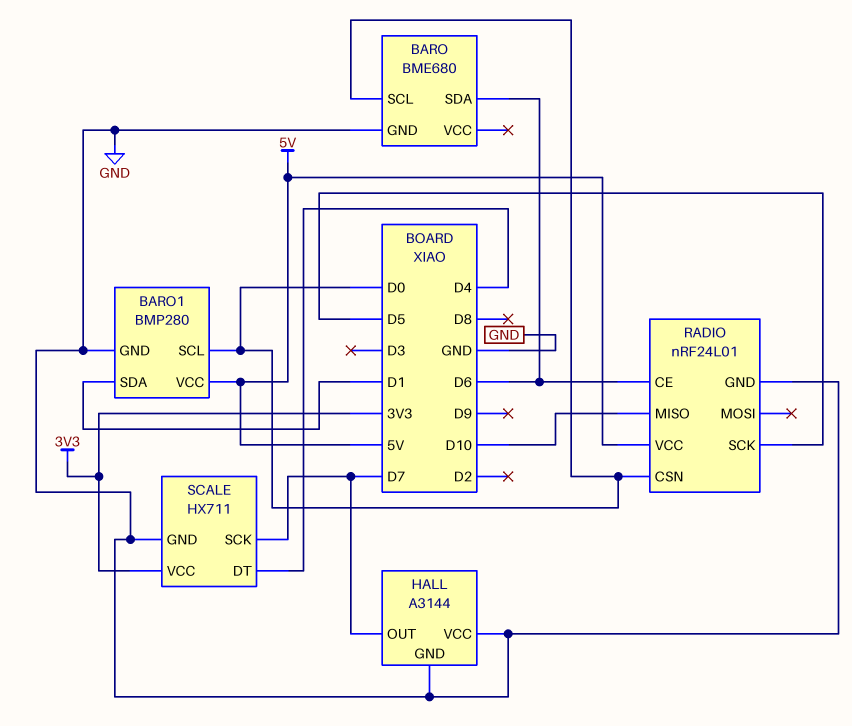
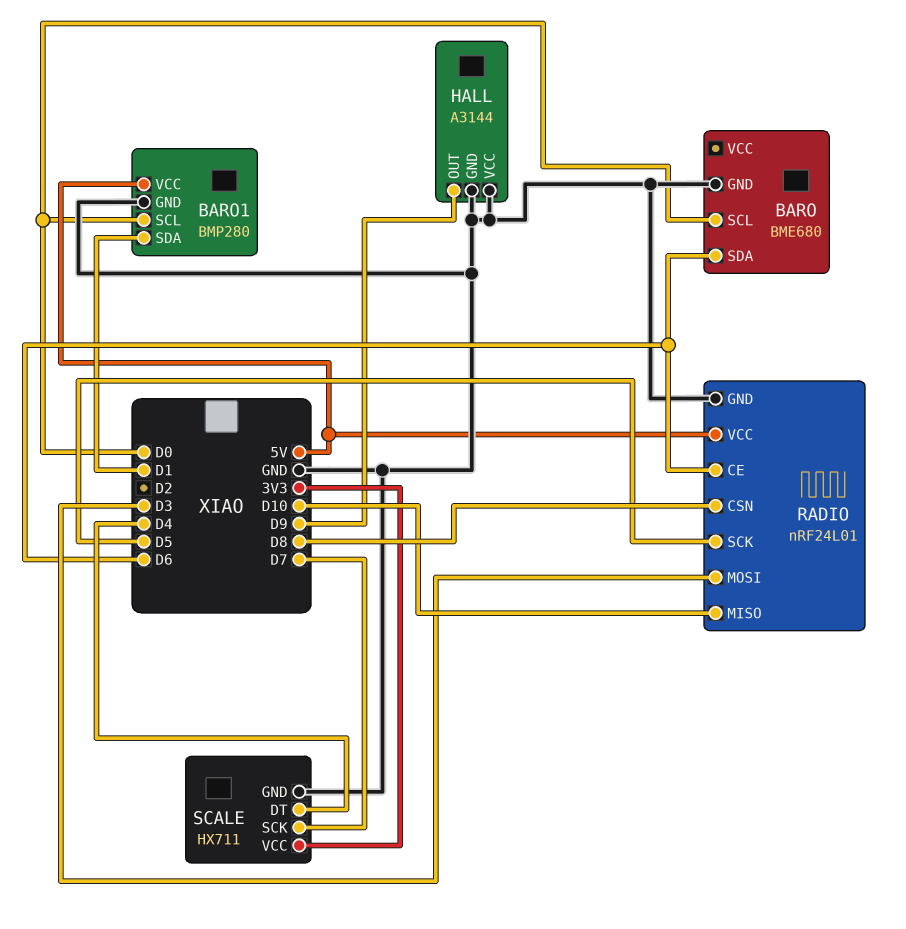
HALL pin OUT: D7 -> D9
RADIO pin CSN: D0 -> D8
RADIO pin MOSI: none -> D3

